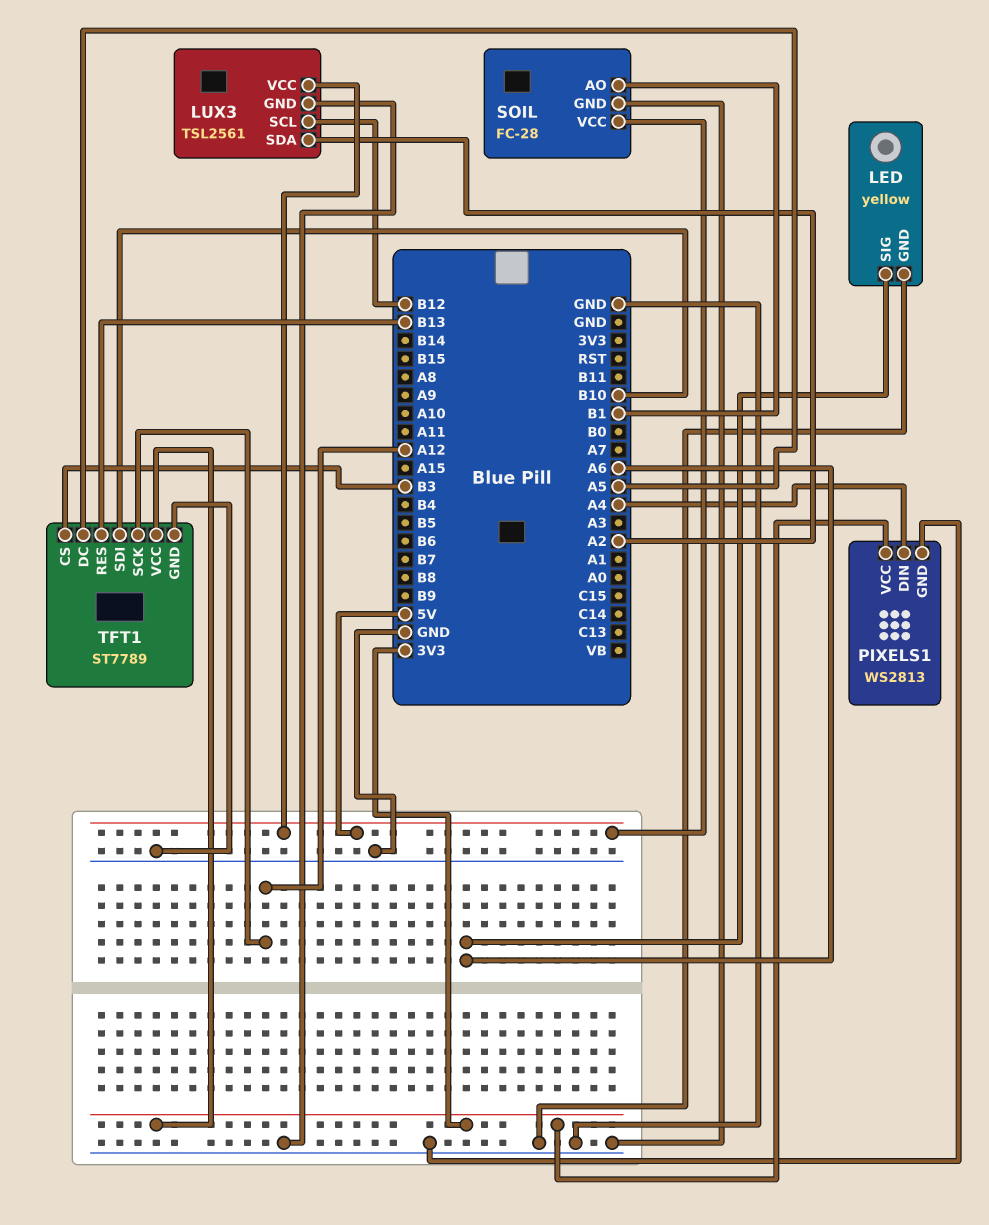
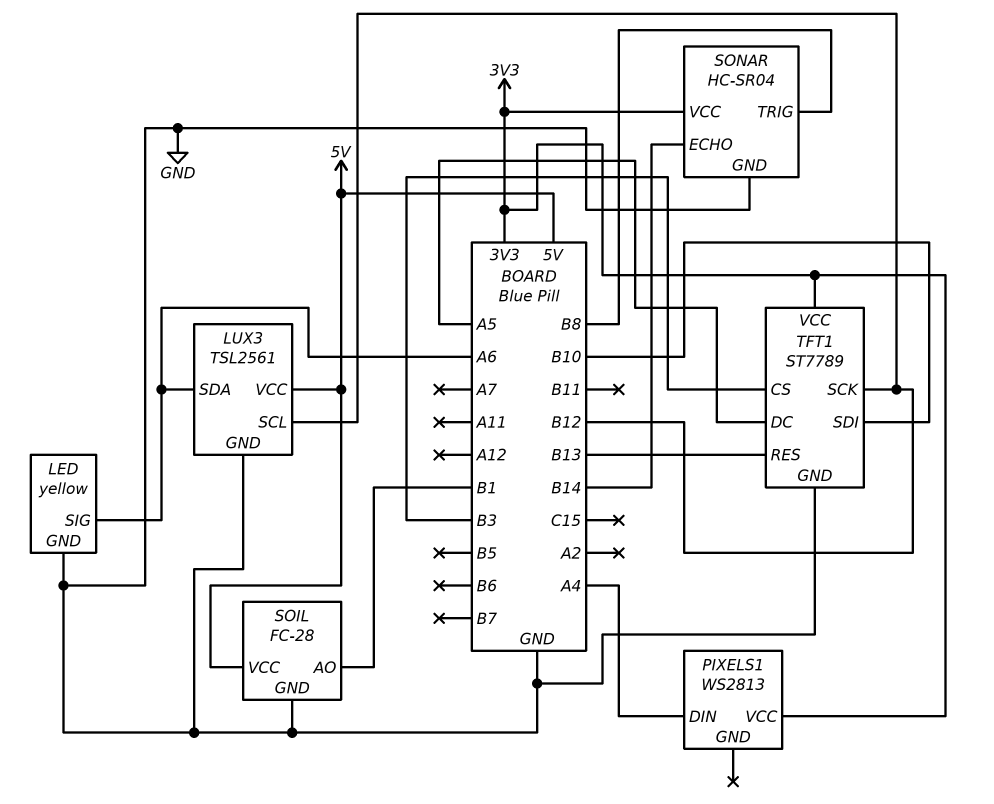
LUX3 pin SDA: A2 -> A6
PIXELS1 pin GND: GND -> none
SONAR: none -> HC-SR04
SONAR pin ECHO: none -> B14
SONAR pin GND: none -> GND
SONAR pin TRIG: none -> B8
SONAR pin VCC: none -> 3V3
TFT1 pin SCK: A12 -> B12

